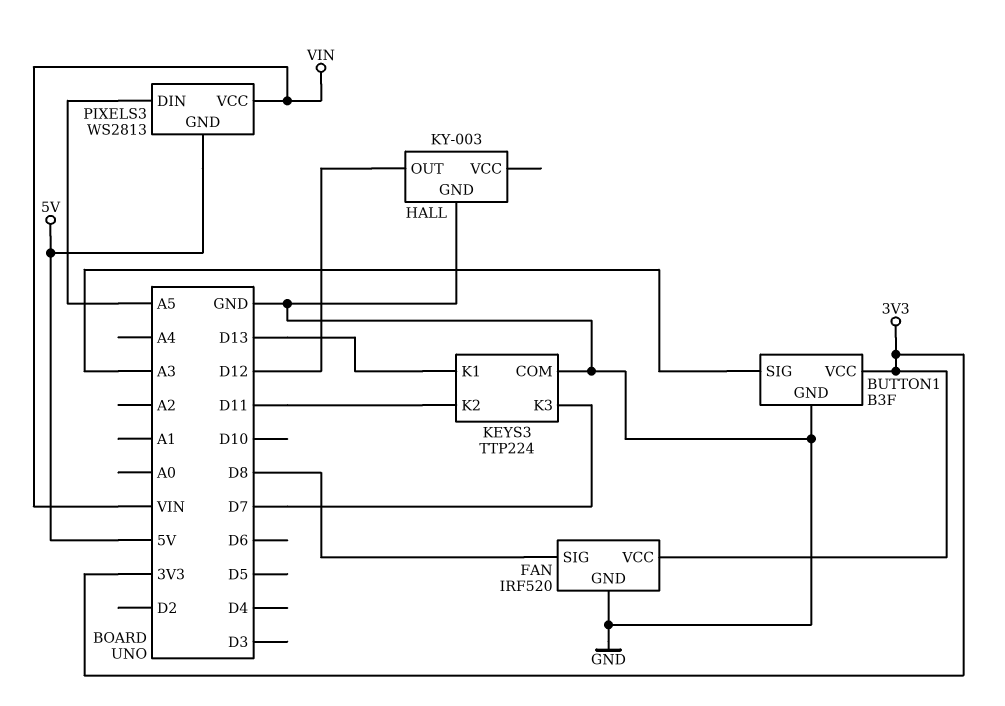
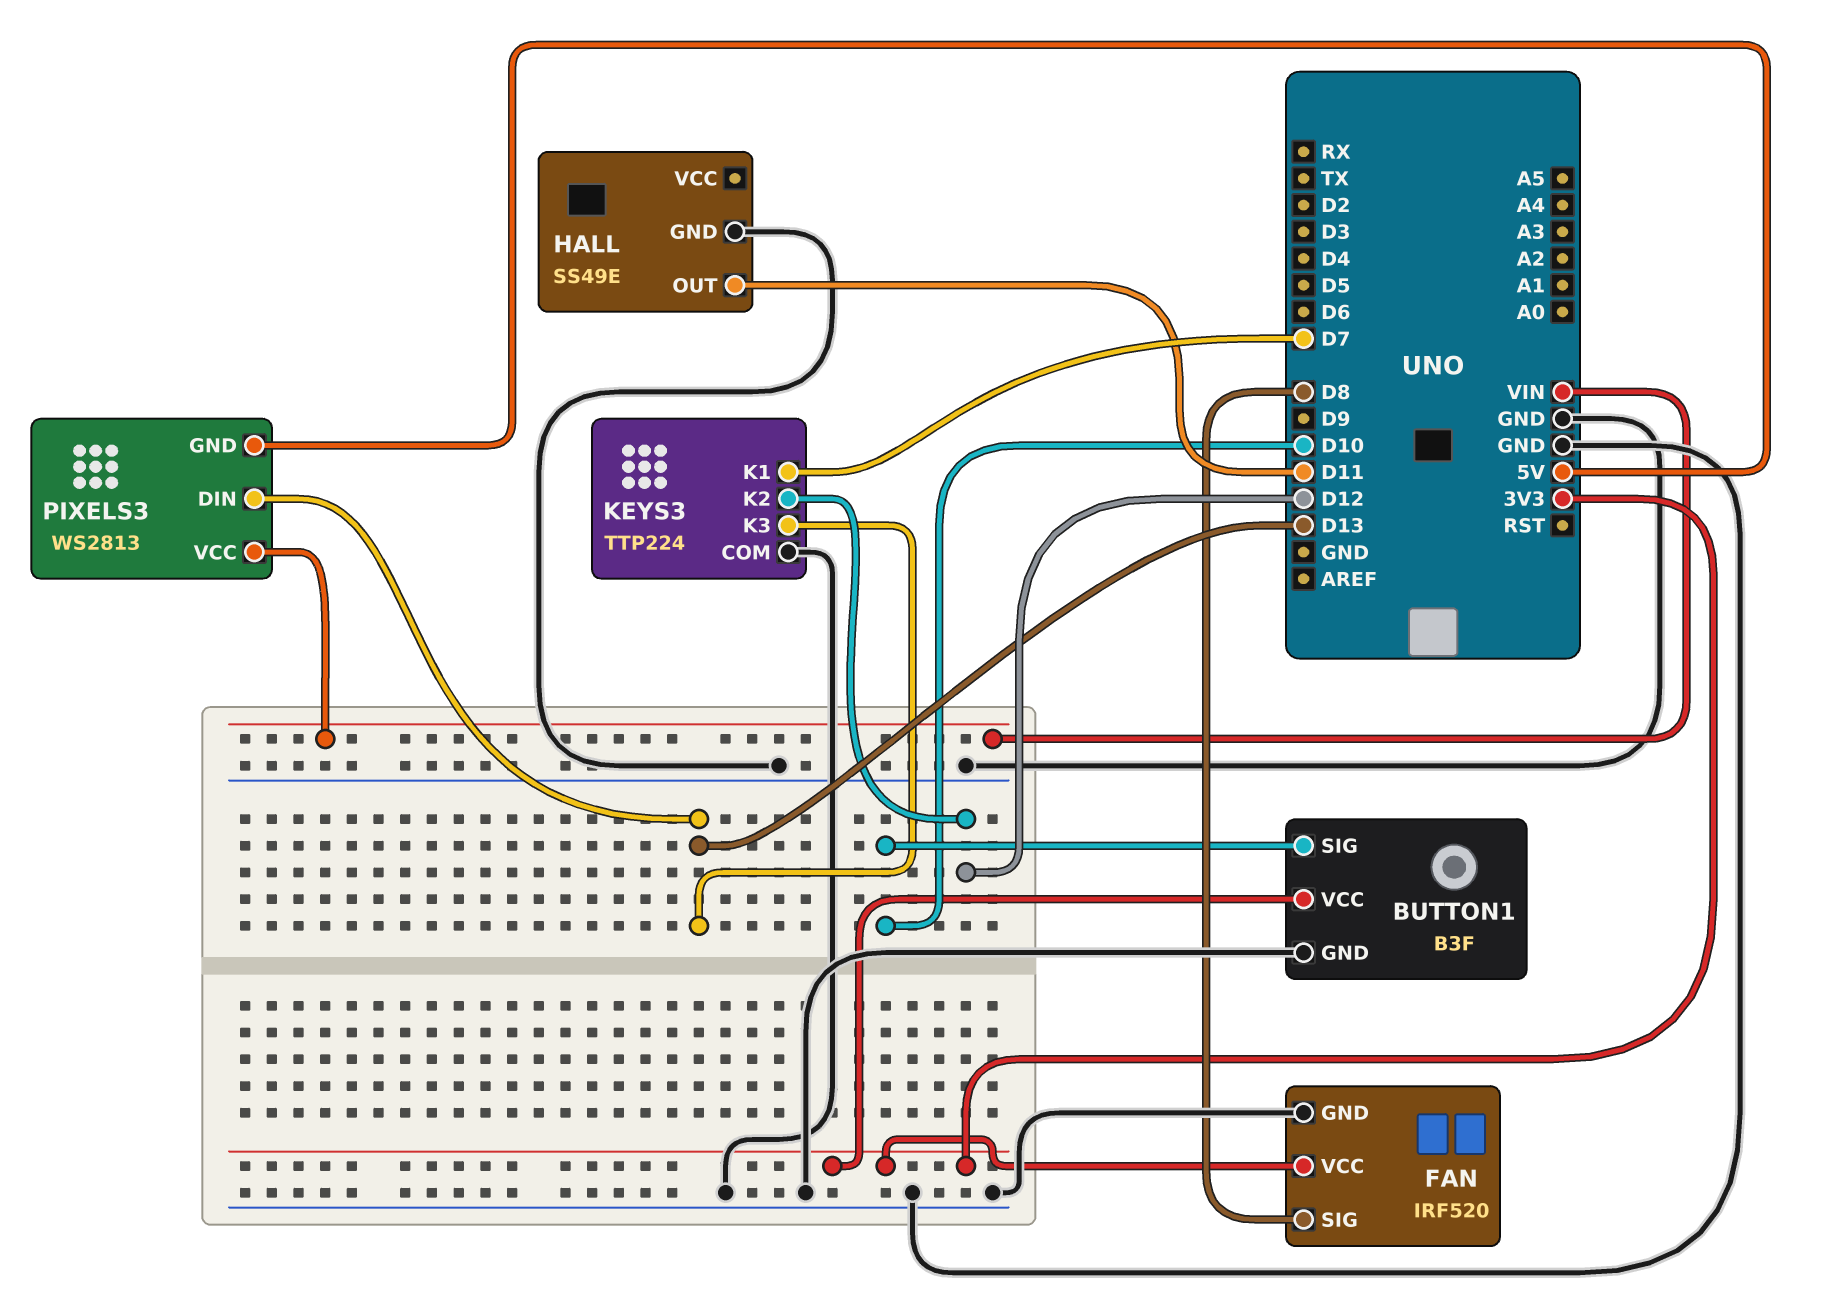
BUTTON1 pin SIG: A3 -> D10
HALL: KY-003 -> SS49E
HALL pin OUT: D12 -> D11
KEYS3 pin K1: D13 -> D7
KEYS3 pin K2: D11 -> D12
KEYS3 pin K3: D7 -> D13
PIXELS3 pin DIN: A5 -> D13

